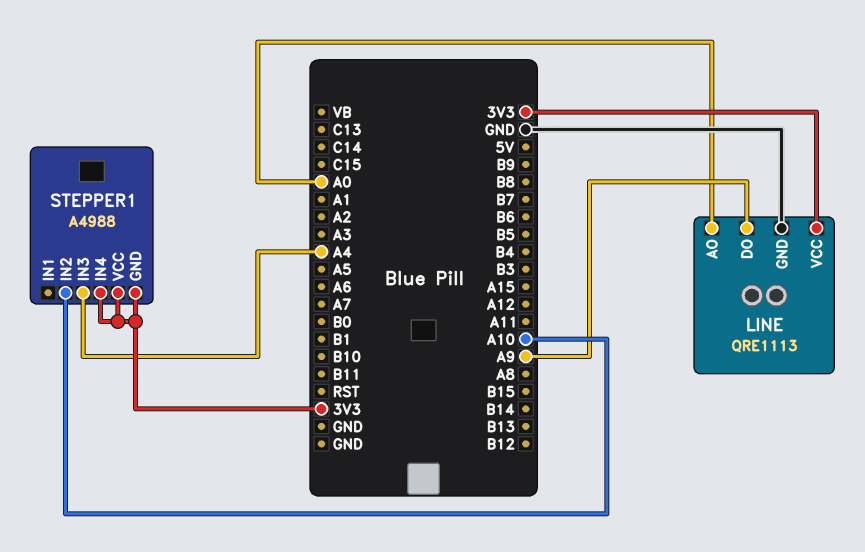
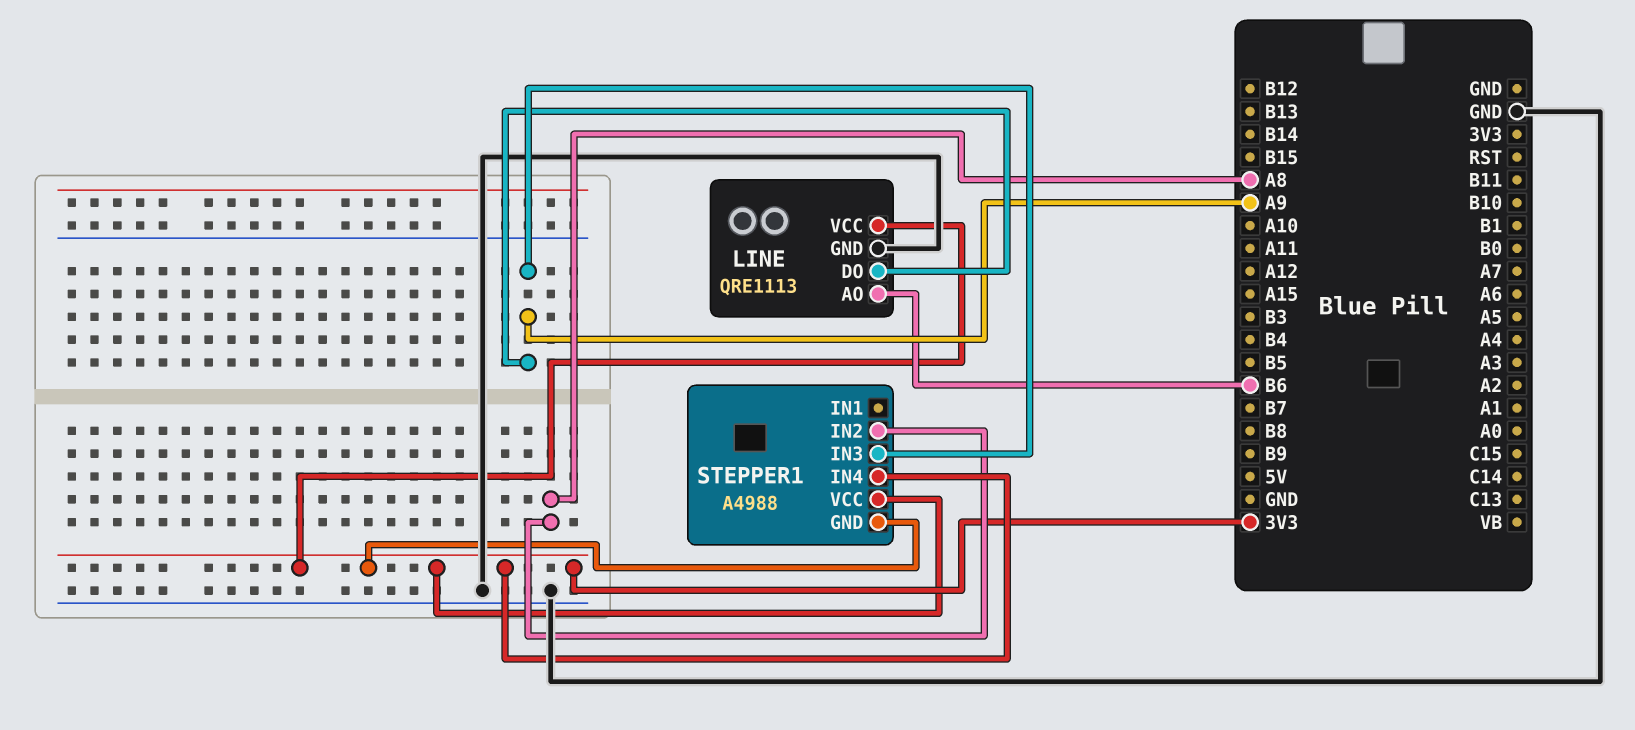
LINE pin AO: A0 -> B6
STEPPER1 pin IN2: A10 -> A8
STEPPER1 pin IN3: A4 -> A9

